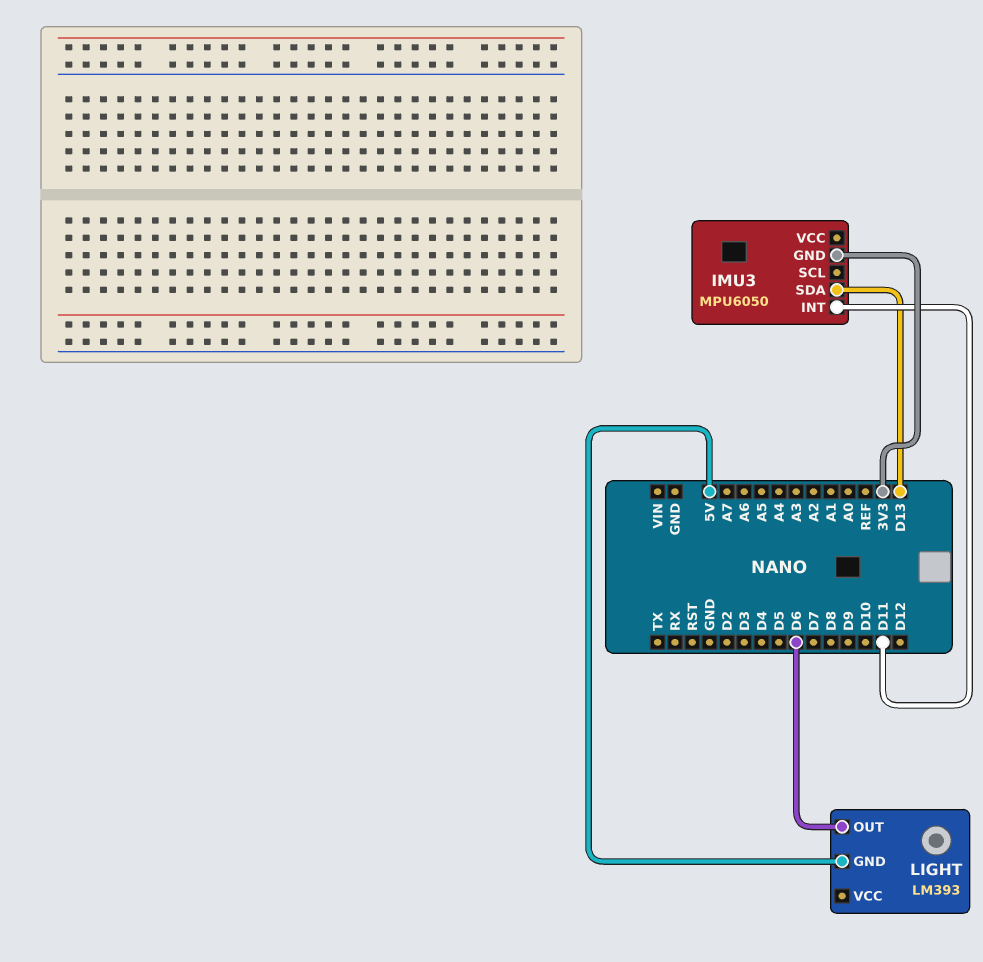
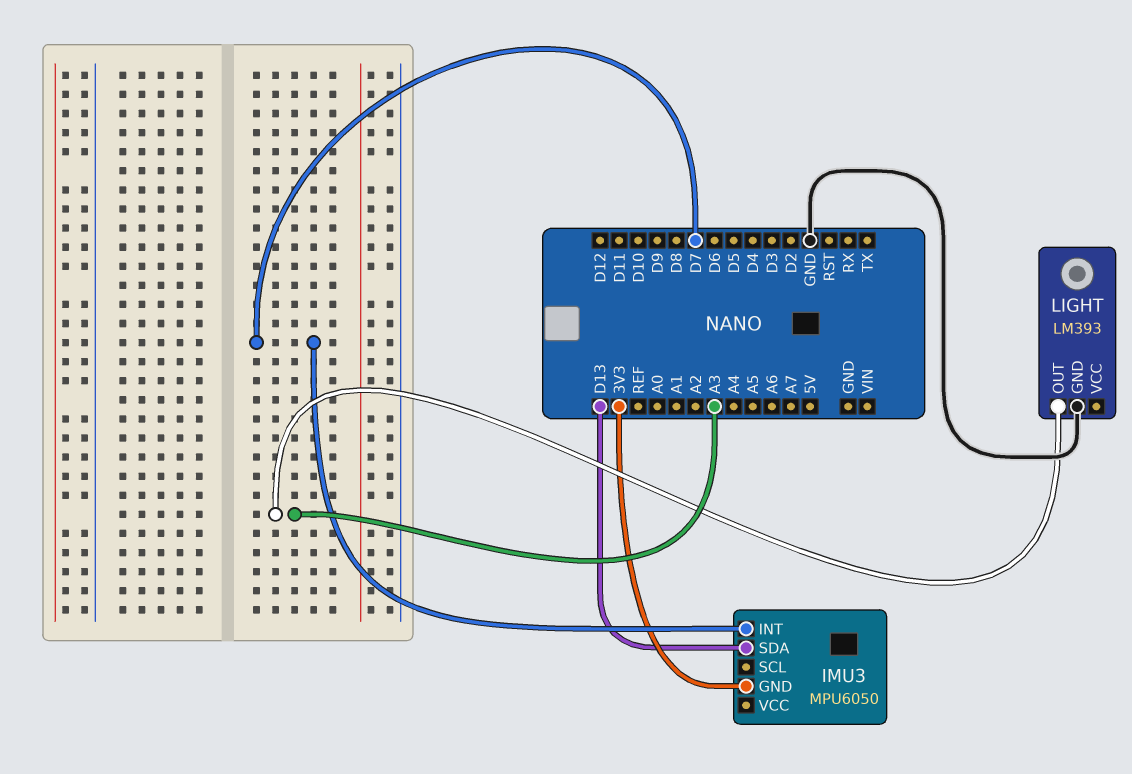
IMU3 pin INT: D11 -> D7
LIGHT pin GND: 5V -> GND
LIGHT pin OUT: D6 -> A3

